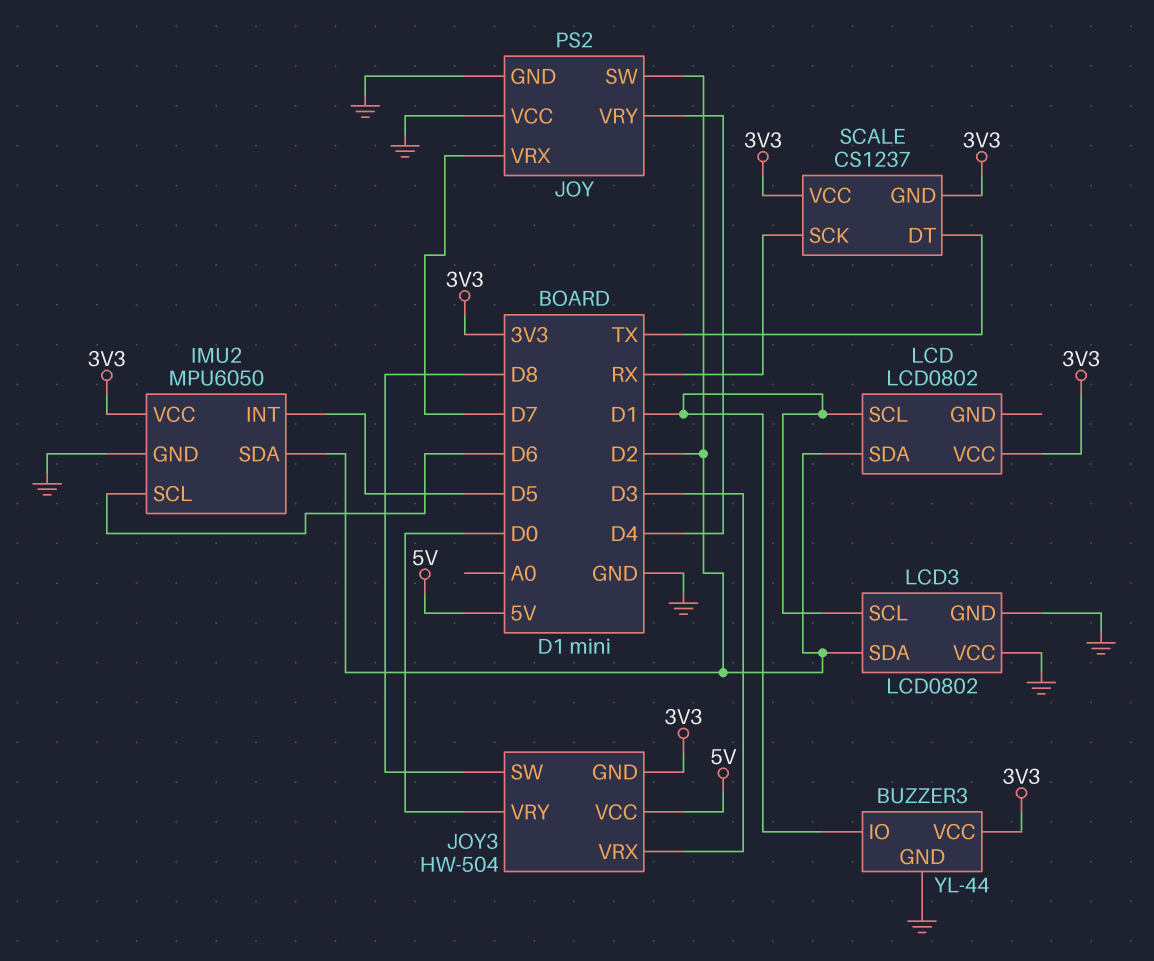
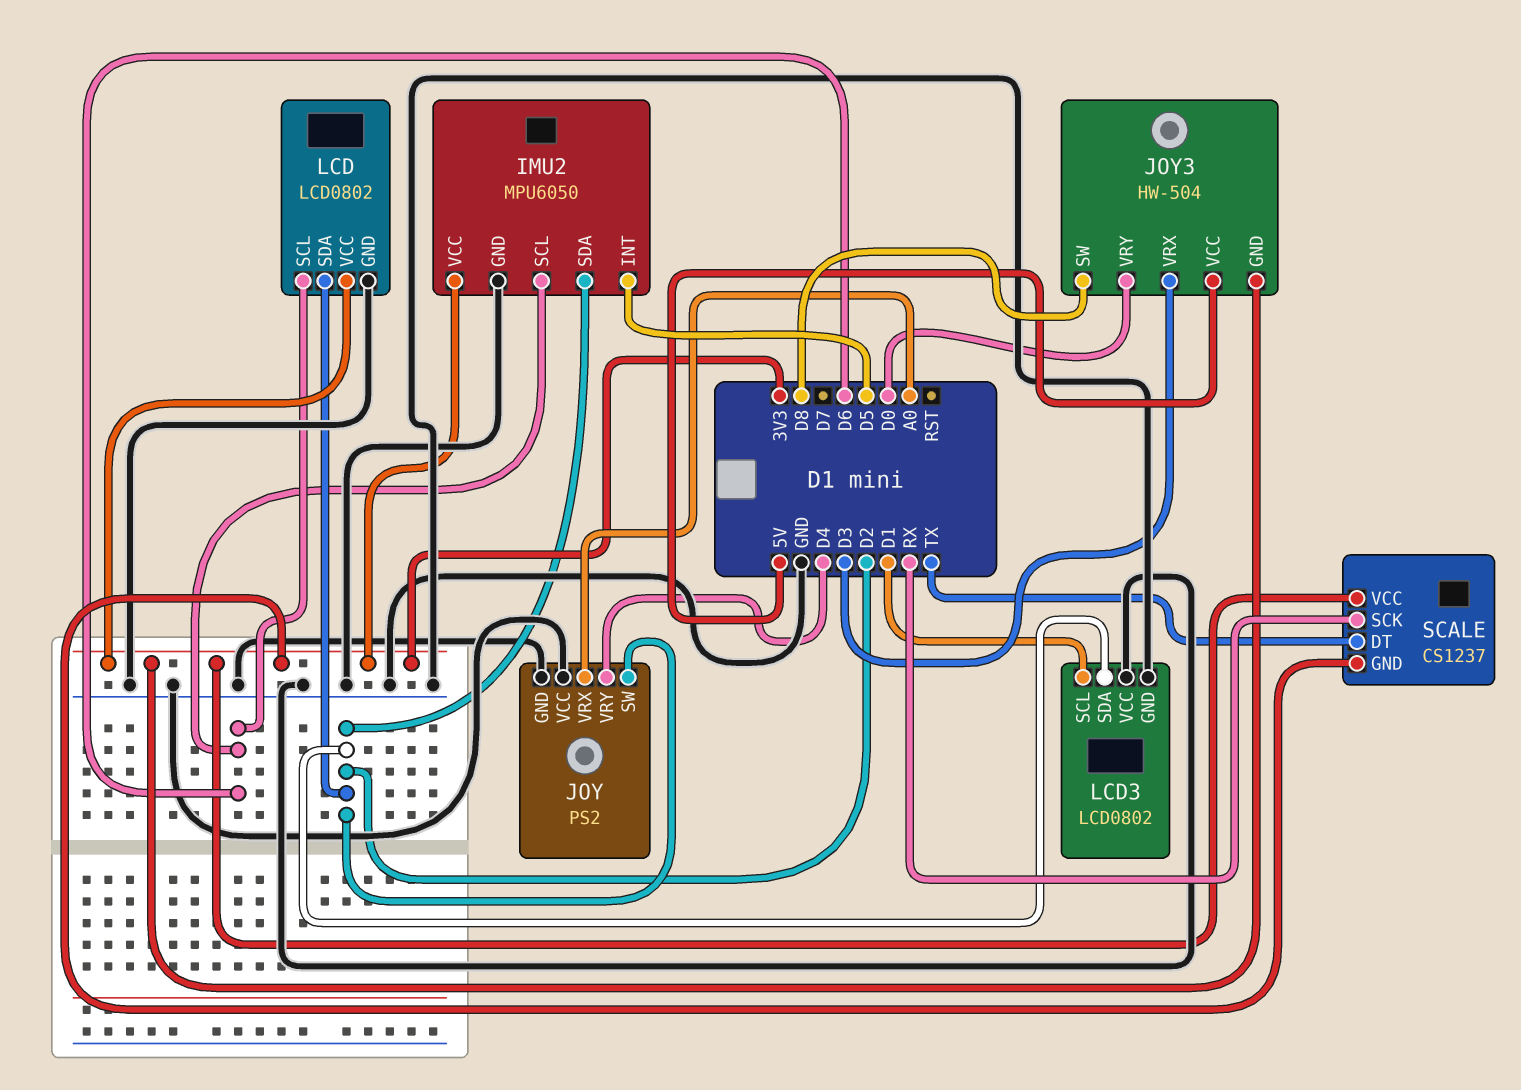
BUZZER3: YL-44 -> none
BUZZER3 pin GND: GND -> none
BUZZER3 pin IO: D1 -> none
BUZZER3 pin VCC: 3V3 -> none
JOY pin VRX: D7 -> A0
LCD pin GND: none -> GND
LCD pin SCL: D1 -> D6

